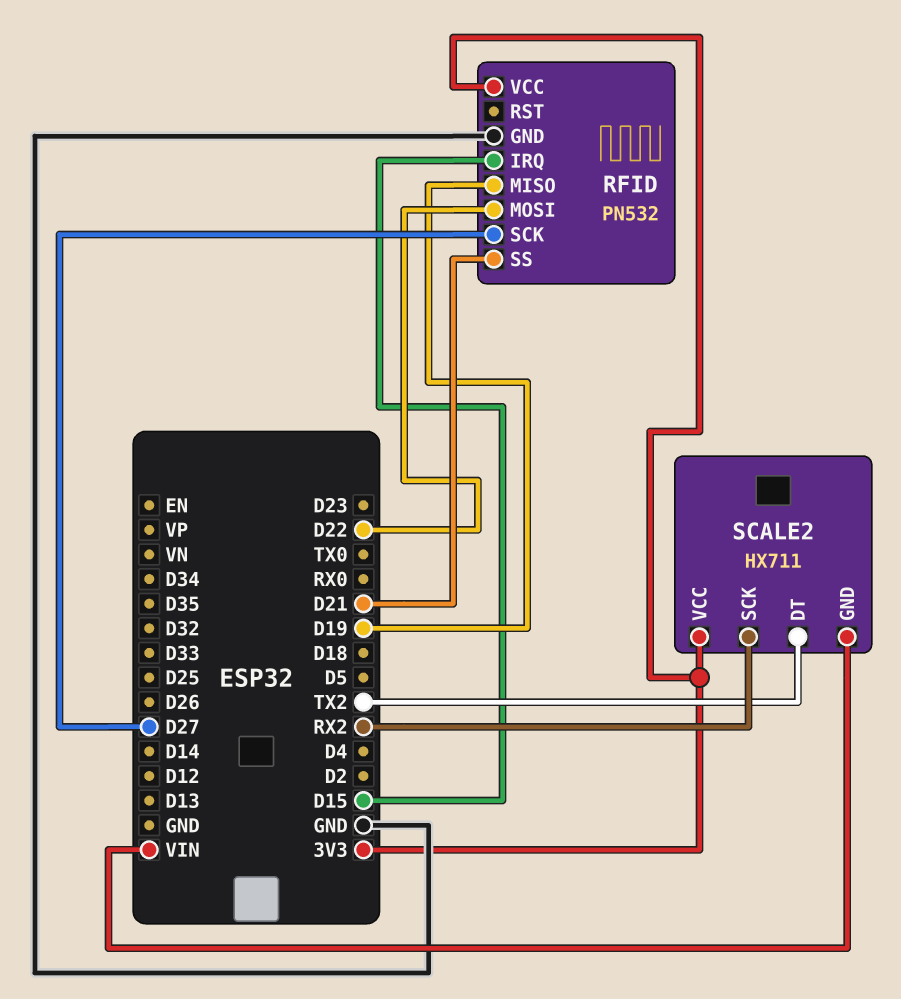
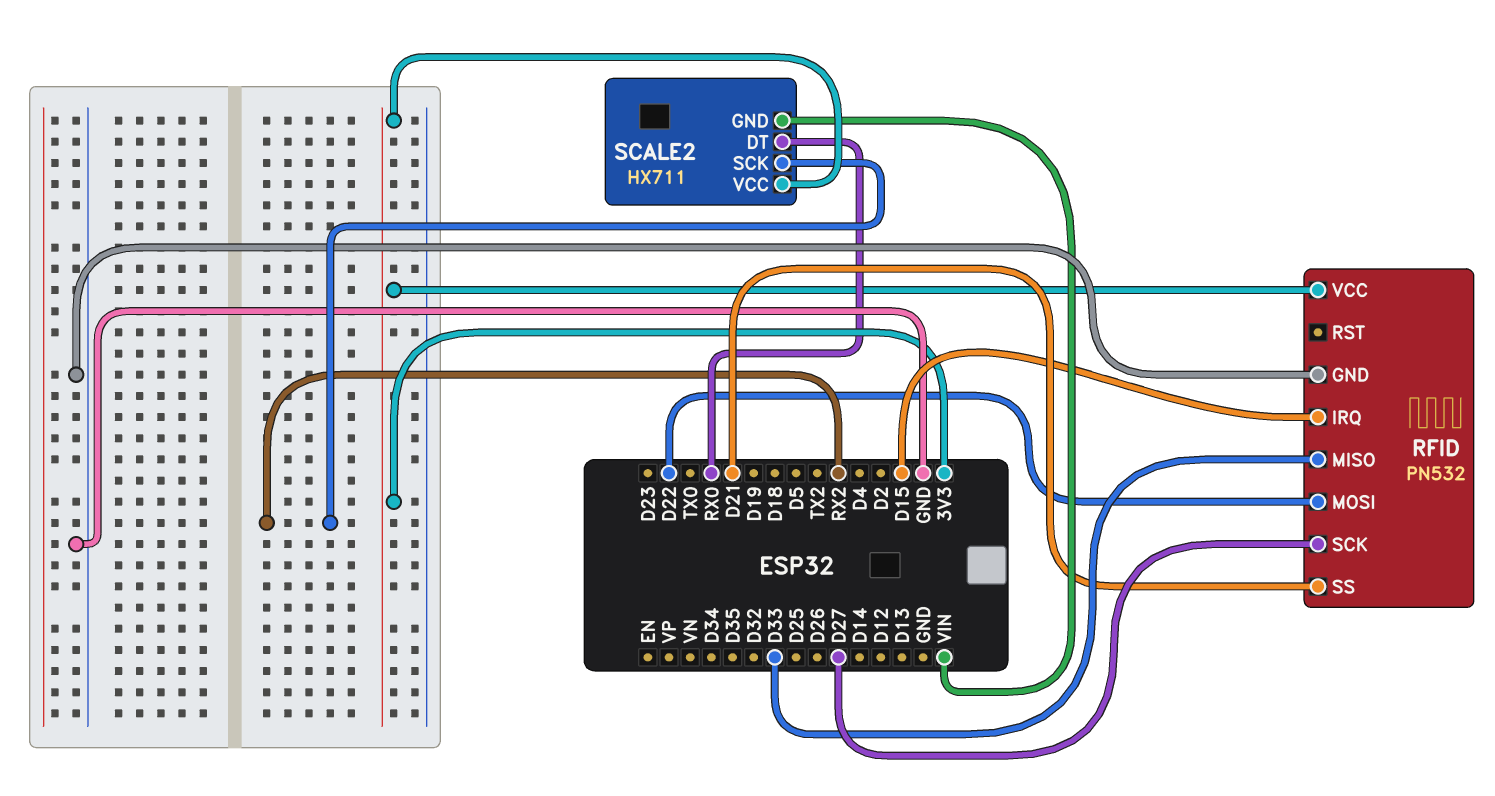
RFID pin MISO: D19 -> D33
SCALE2 pin DT: TX2 -> RX0

